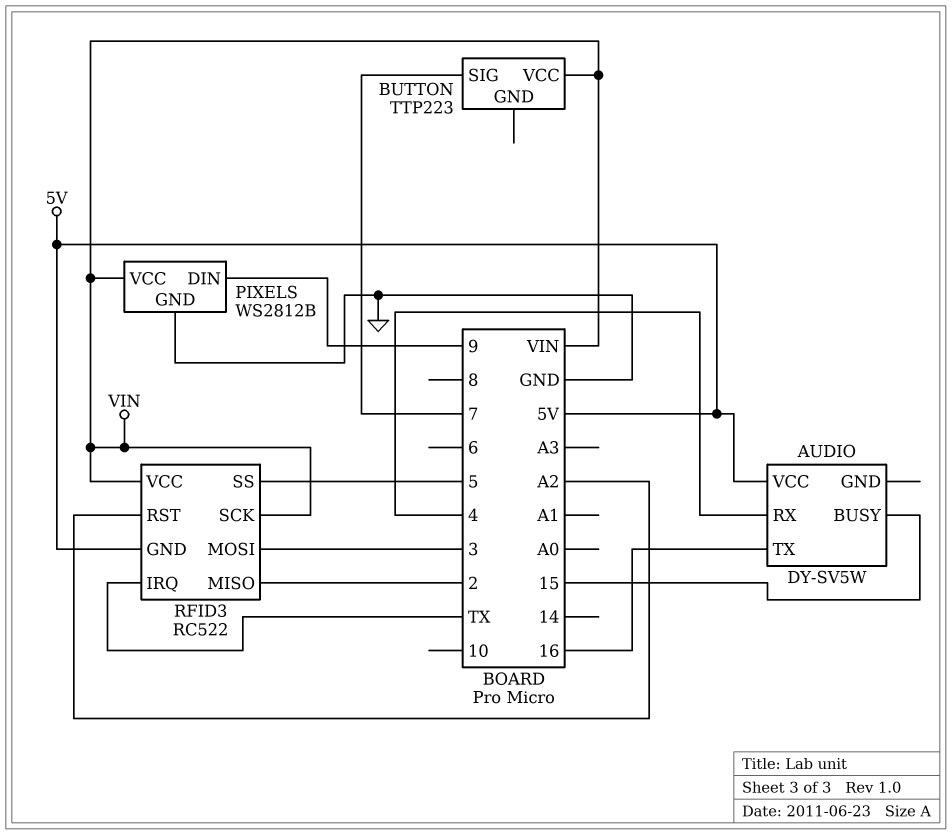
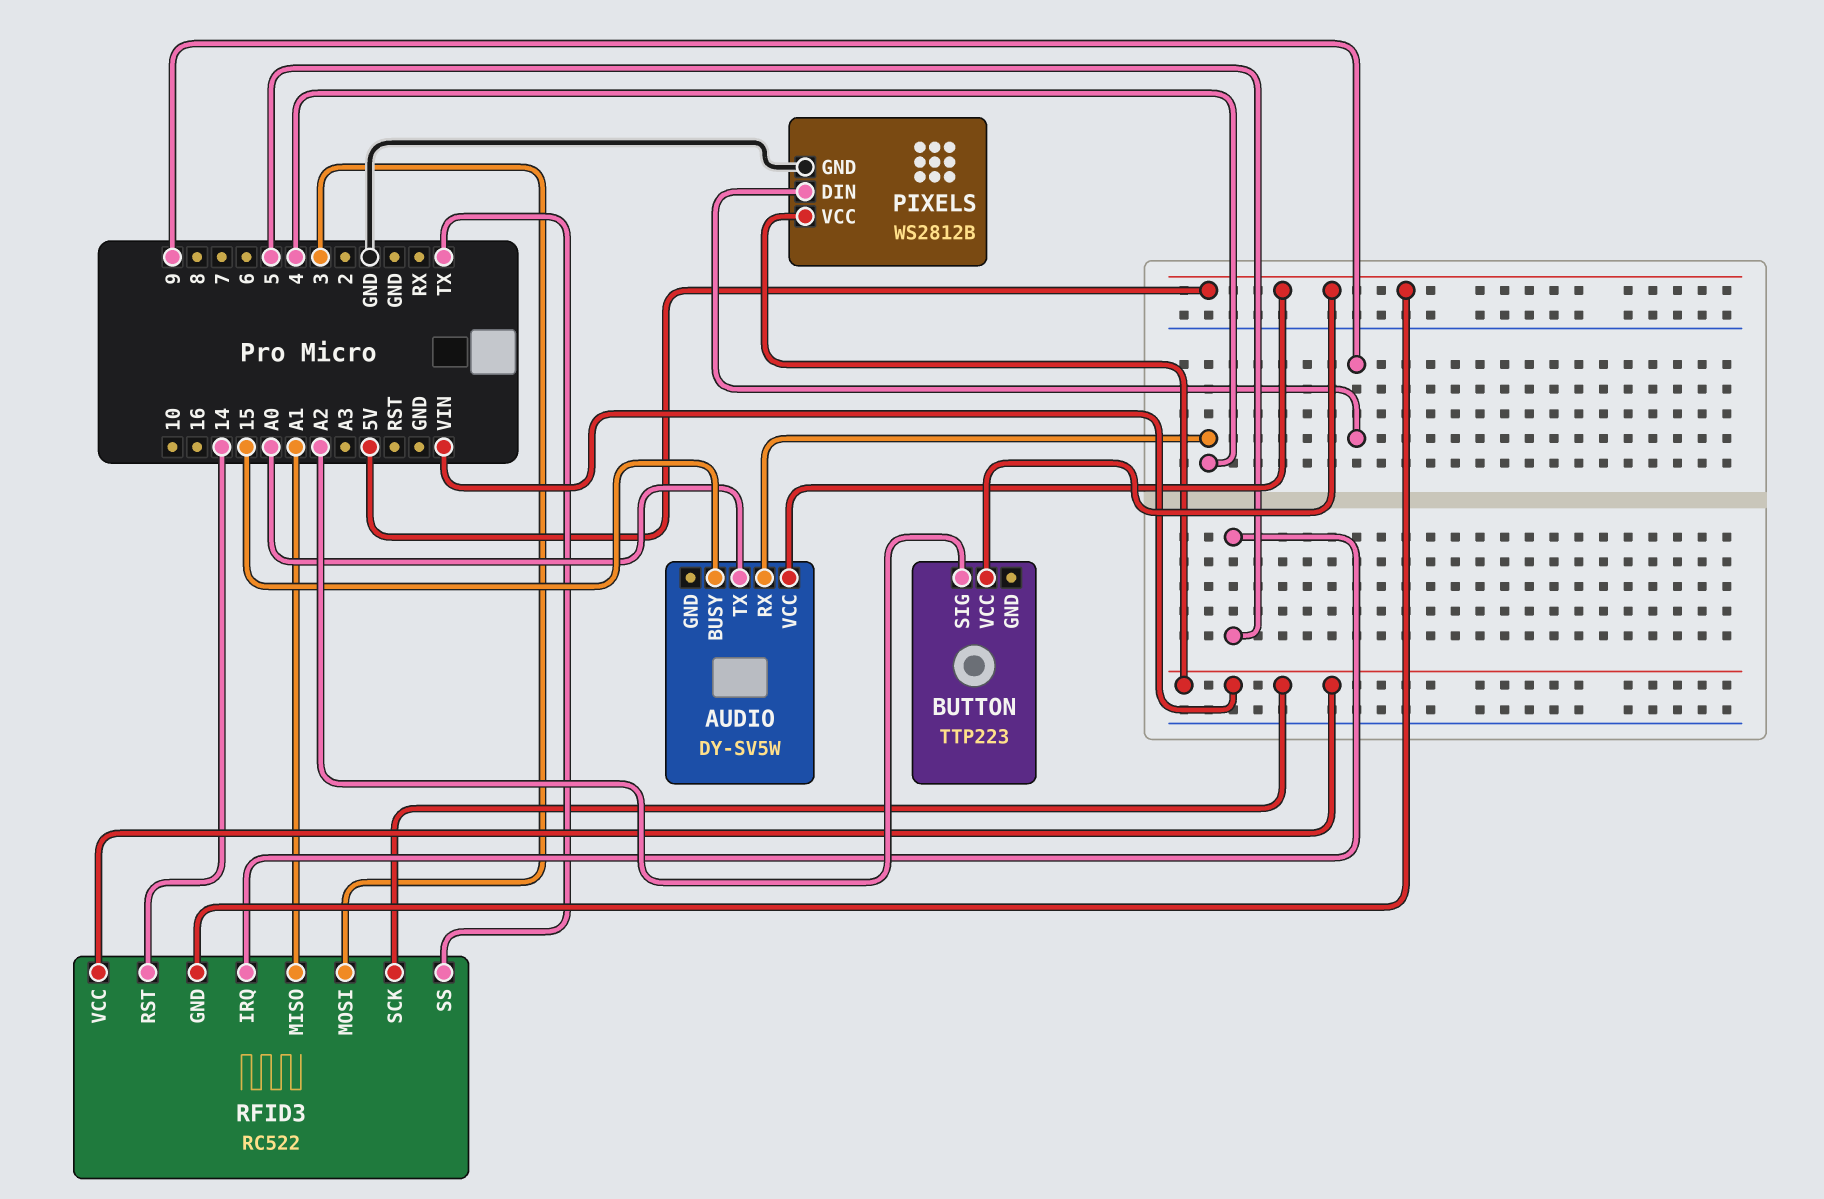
AUDIO pin TX: 16 -> A0
BUTTON pin SIG: 7 -> A2
BUTTON pin VCC: VIN -> 5V
RFID3 pin IRQ: TX -> 5
RFID3 pin MISO: 2 -> A1
RFID3 pin RST: A2 -> 14
RFID3 pin SS: 5 -> TX

